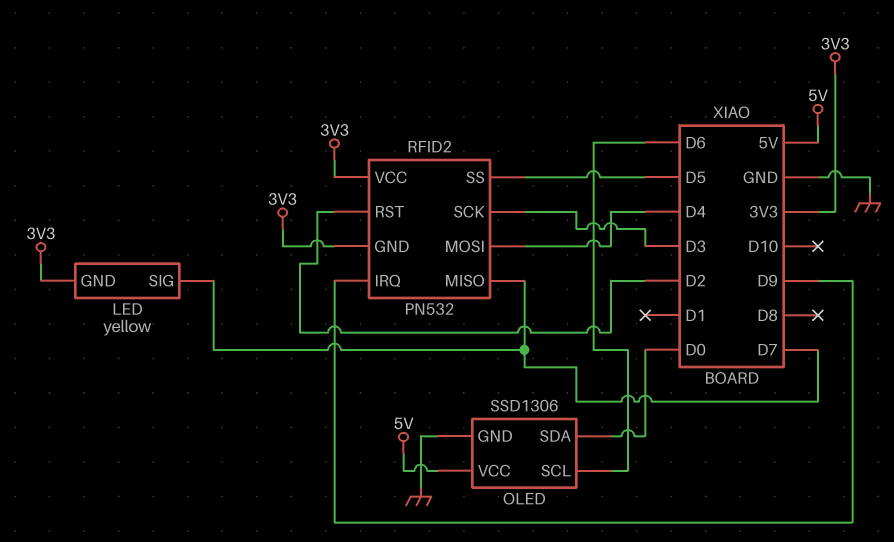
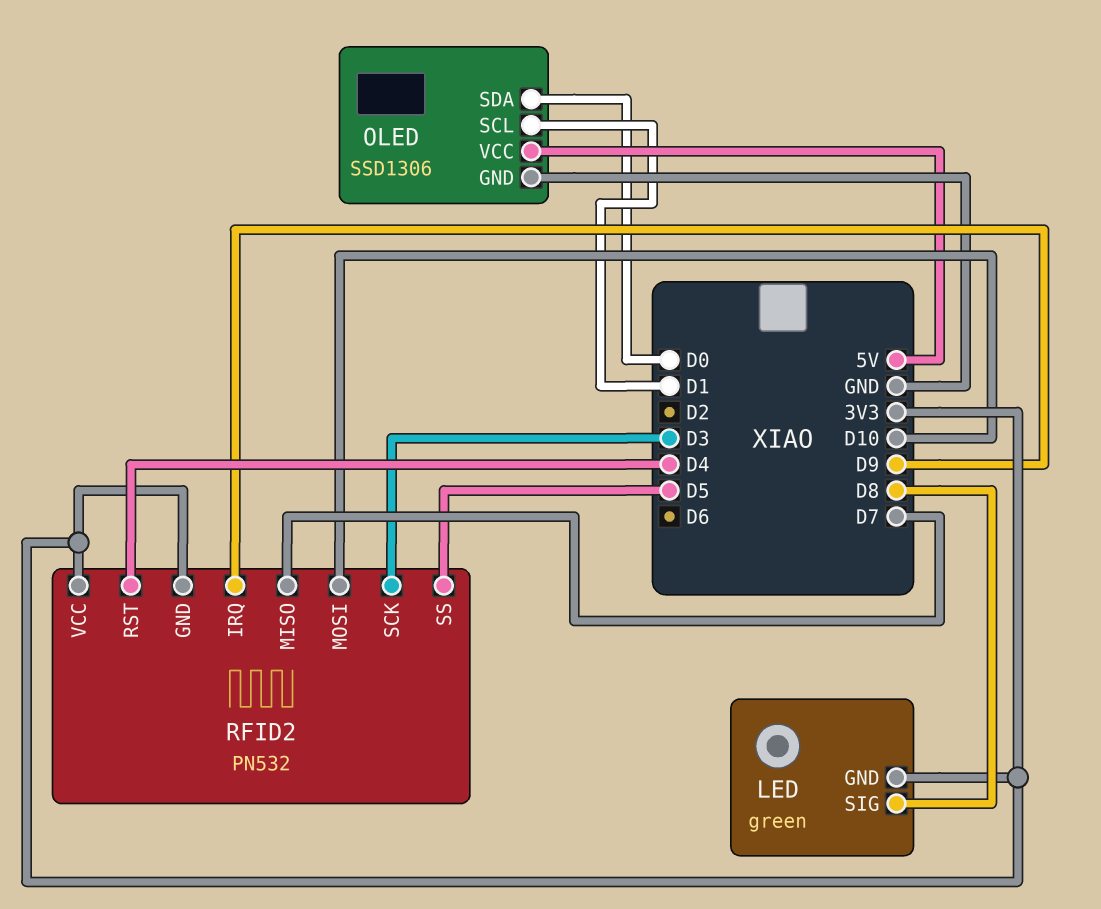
LED: yellow -> green
LED pin SIG: D7 -> D8
OLED pin SCL: D6 -> D1
RFID2 pin MOSI: D4 -> D10
RFID2 pin RST: D2 -> D4

